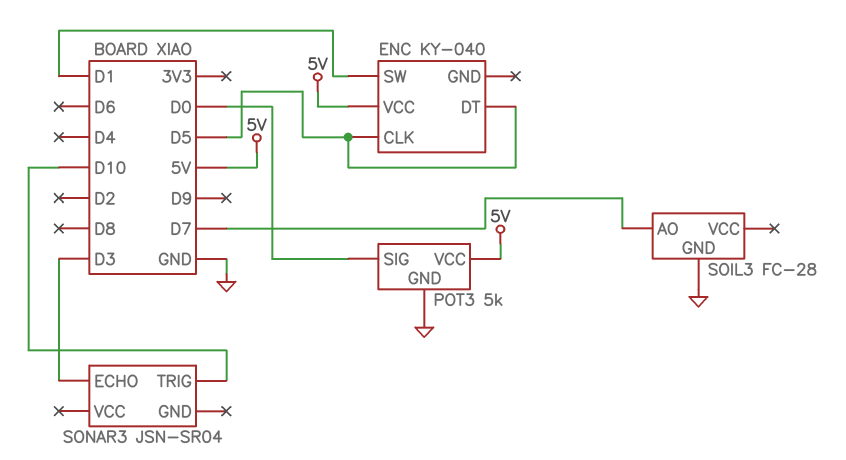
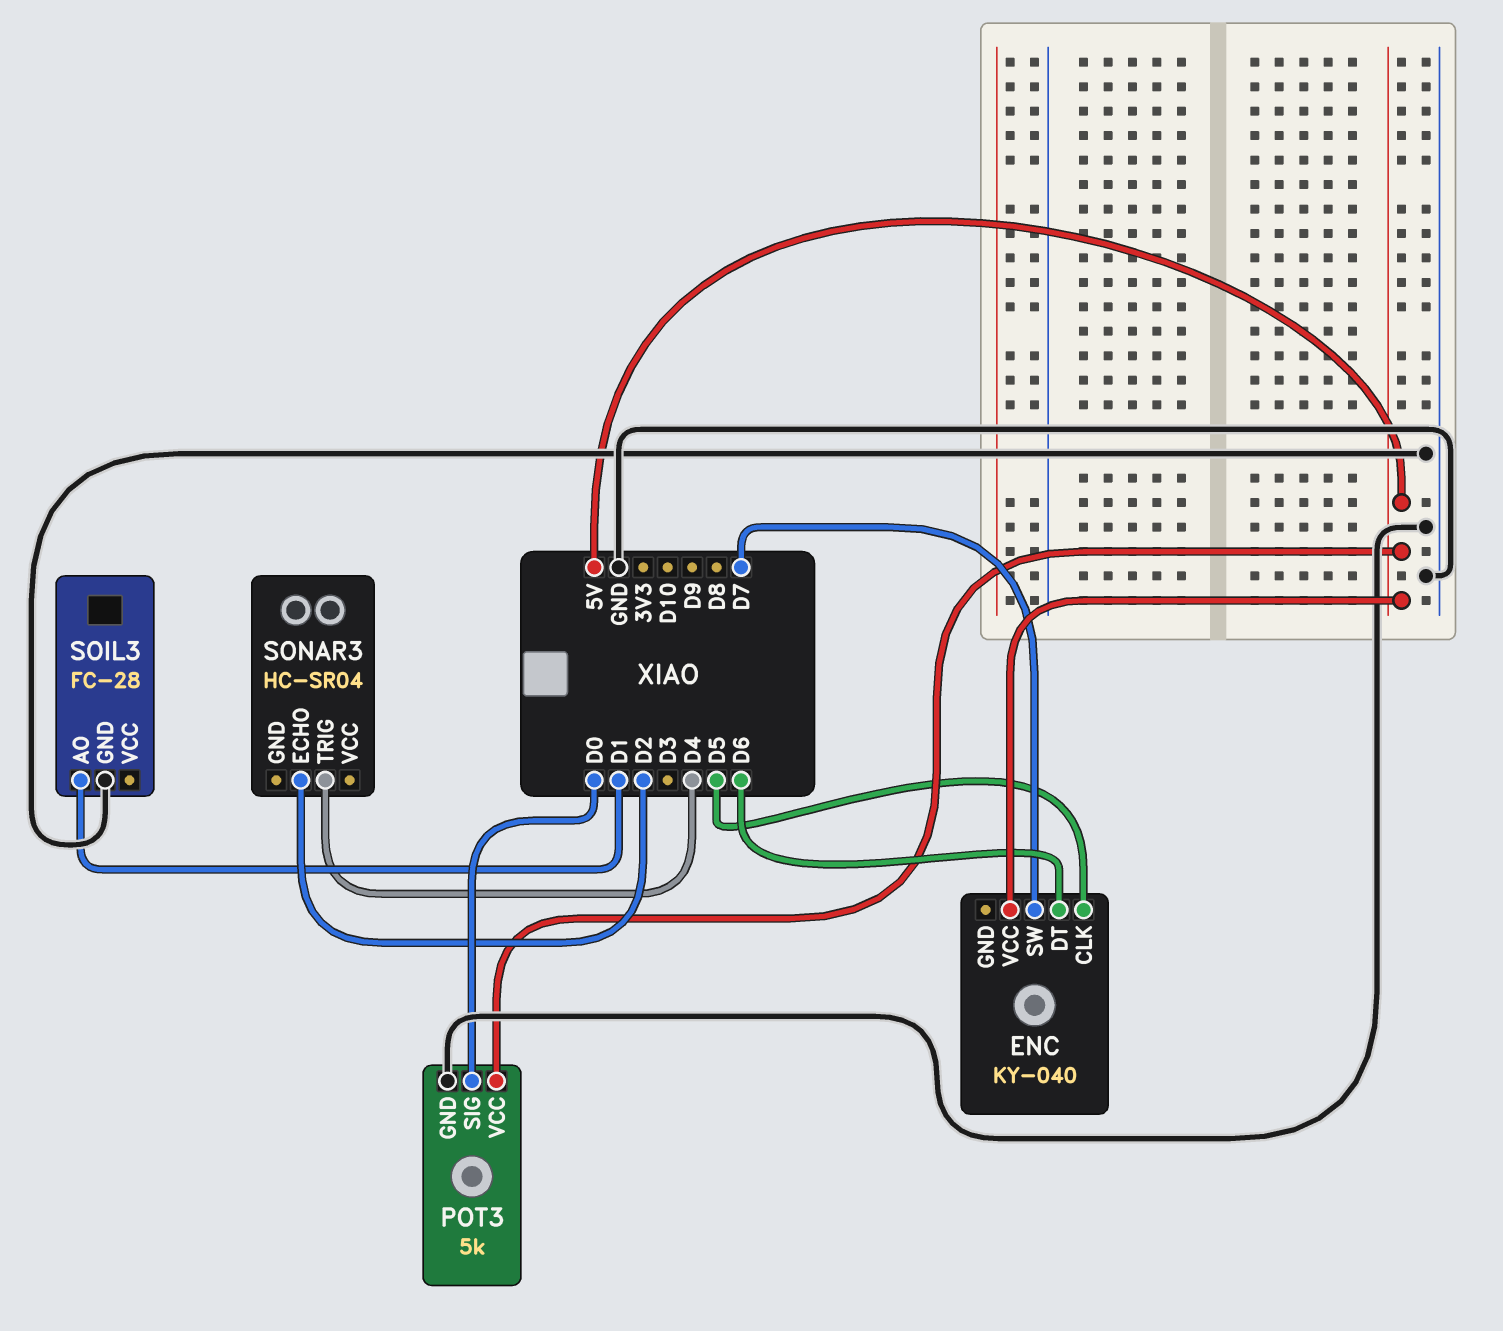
ENC pin DT: D5 -> D6
ENC pin SW: D1 -> D7
SOIL3 pin AO: D7 -> D1
SONAR3: JSN-SR04 -> HC-SR04
SONAR3 pin ECHO: D3 -> D2
SONAR3 pin TRIG: D10 -> D4

